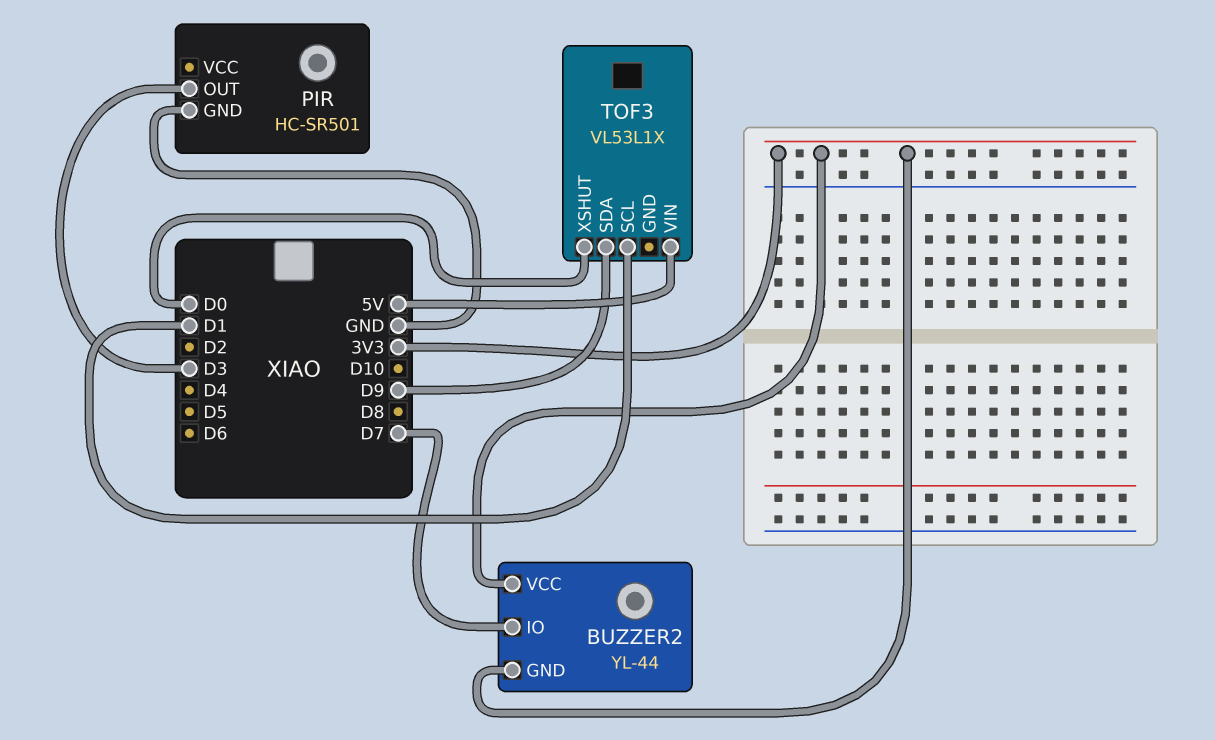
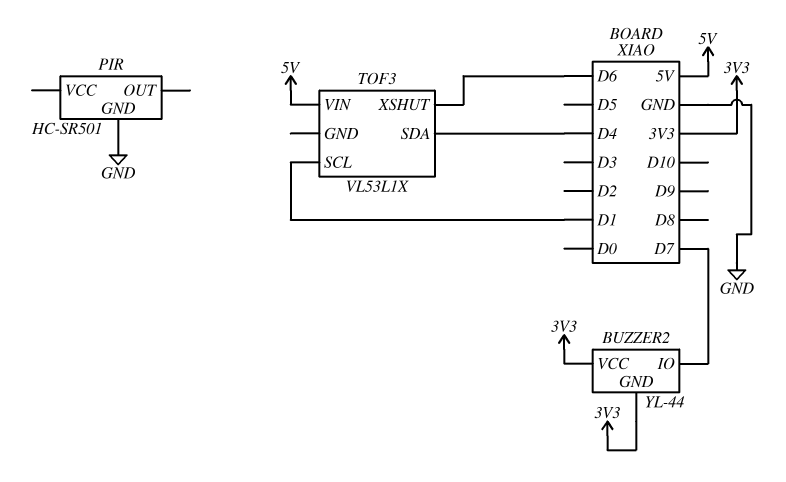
PIR pin OUT: D3 -> none
TOF3 pin SDA: D9 -> D4
TOF3 pin XSHUT: D0 -> D6

